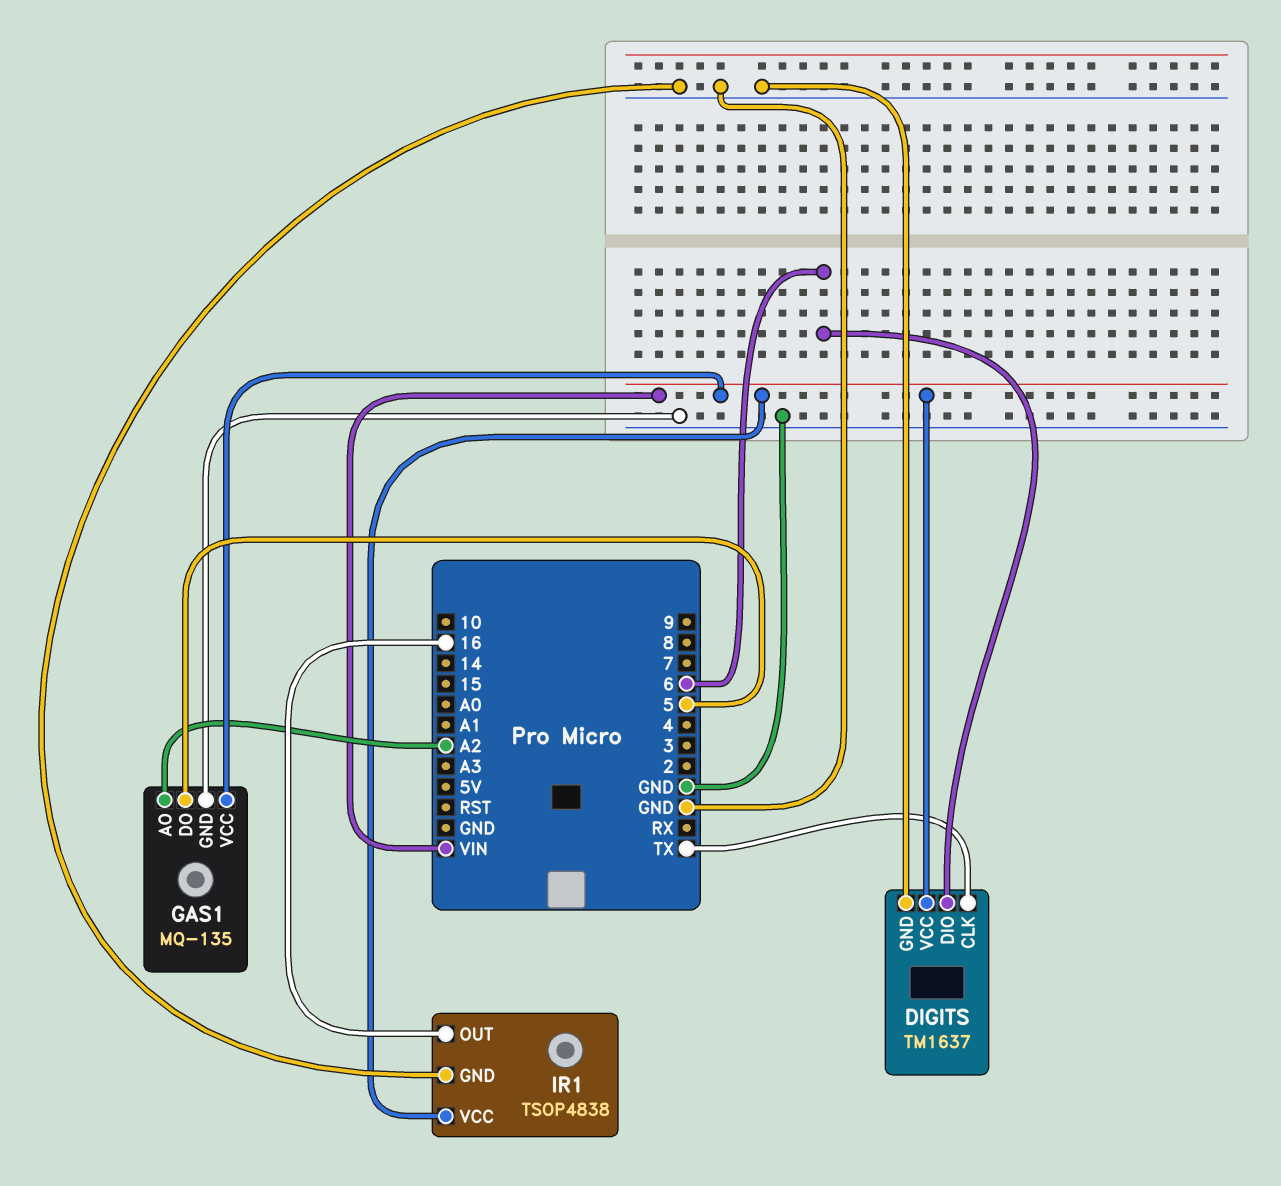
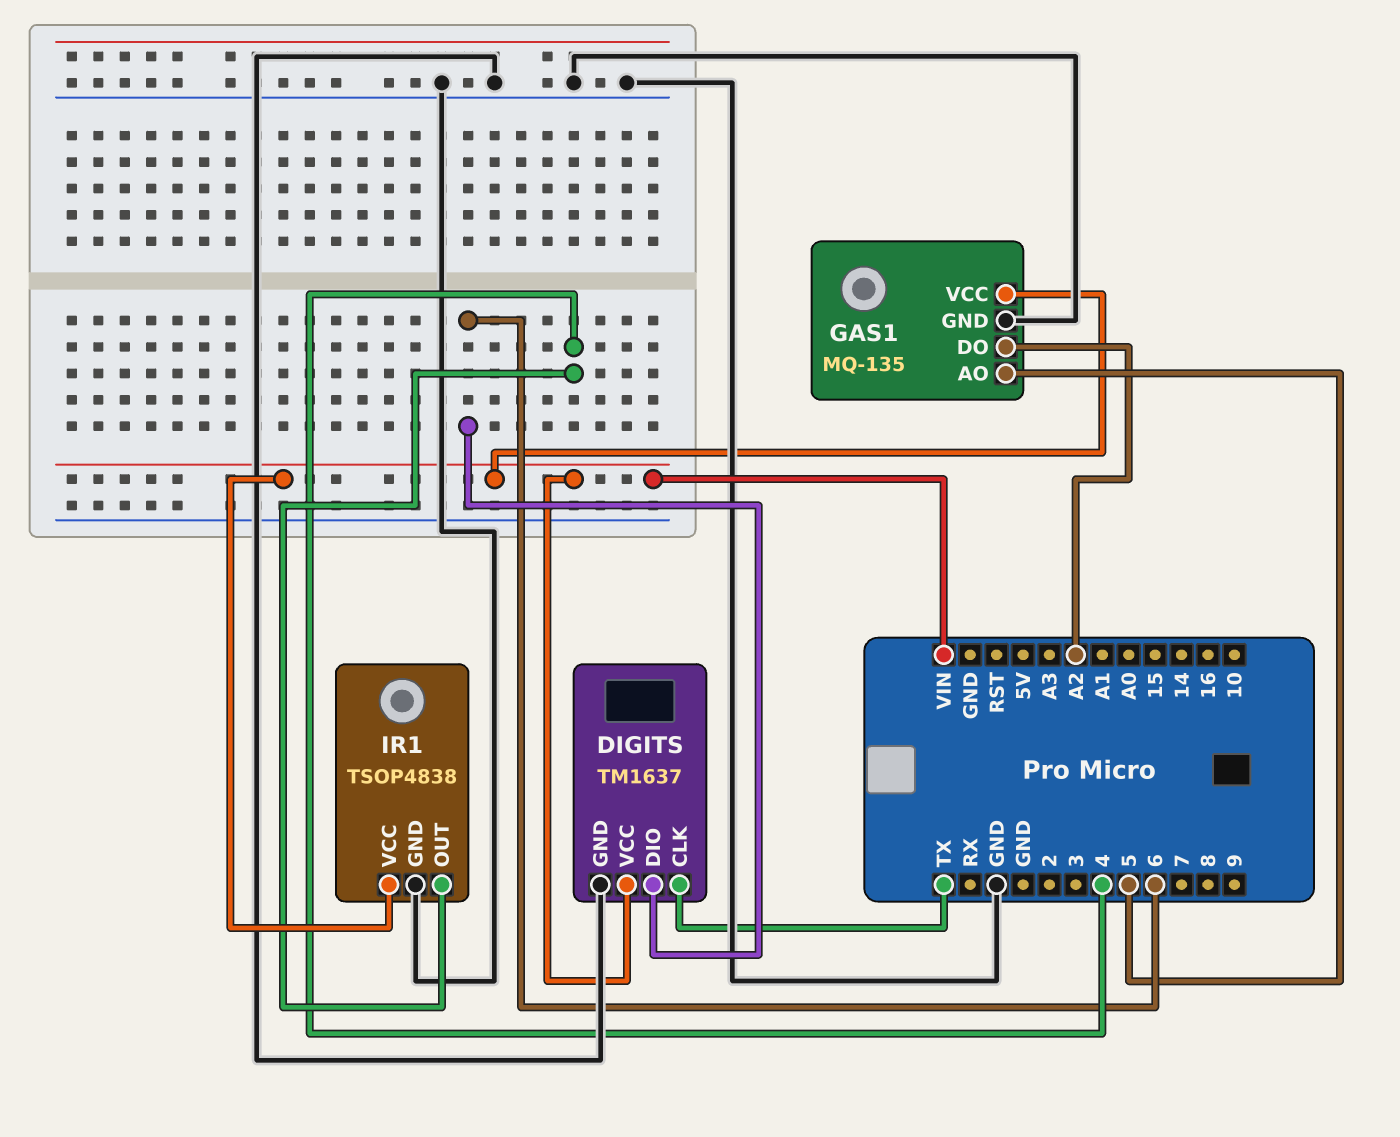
GAS1 pin AO: A2 -> 5
GAS1 pin DO: 5 -> A2
IR1 pin OUT: 16 -> 4

